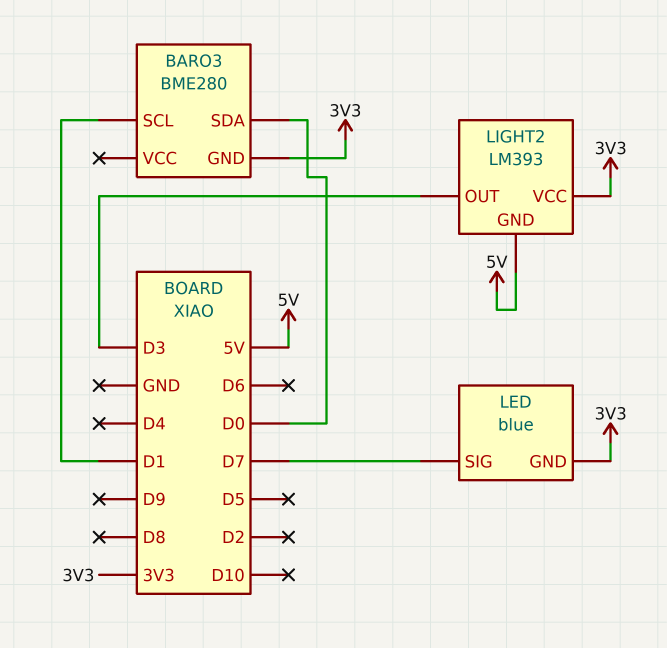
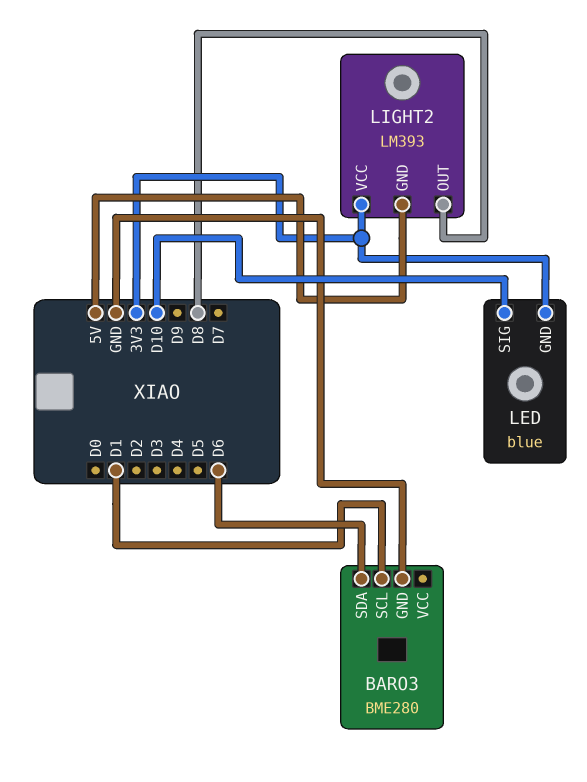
BARO3 pin GND: 3V3 -> GND
BARO3 pin SDA: D0 -> D6
LED pin SIG: D7 -> D10
LIGHT2 pin OUT: D3 -> D8

